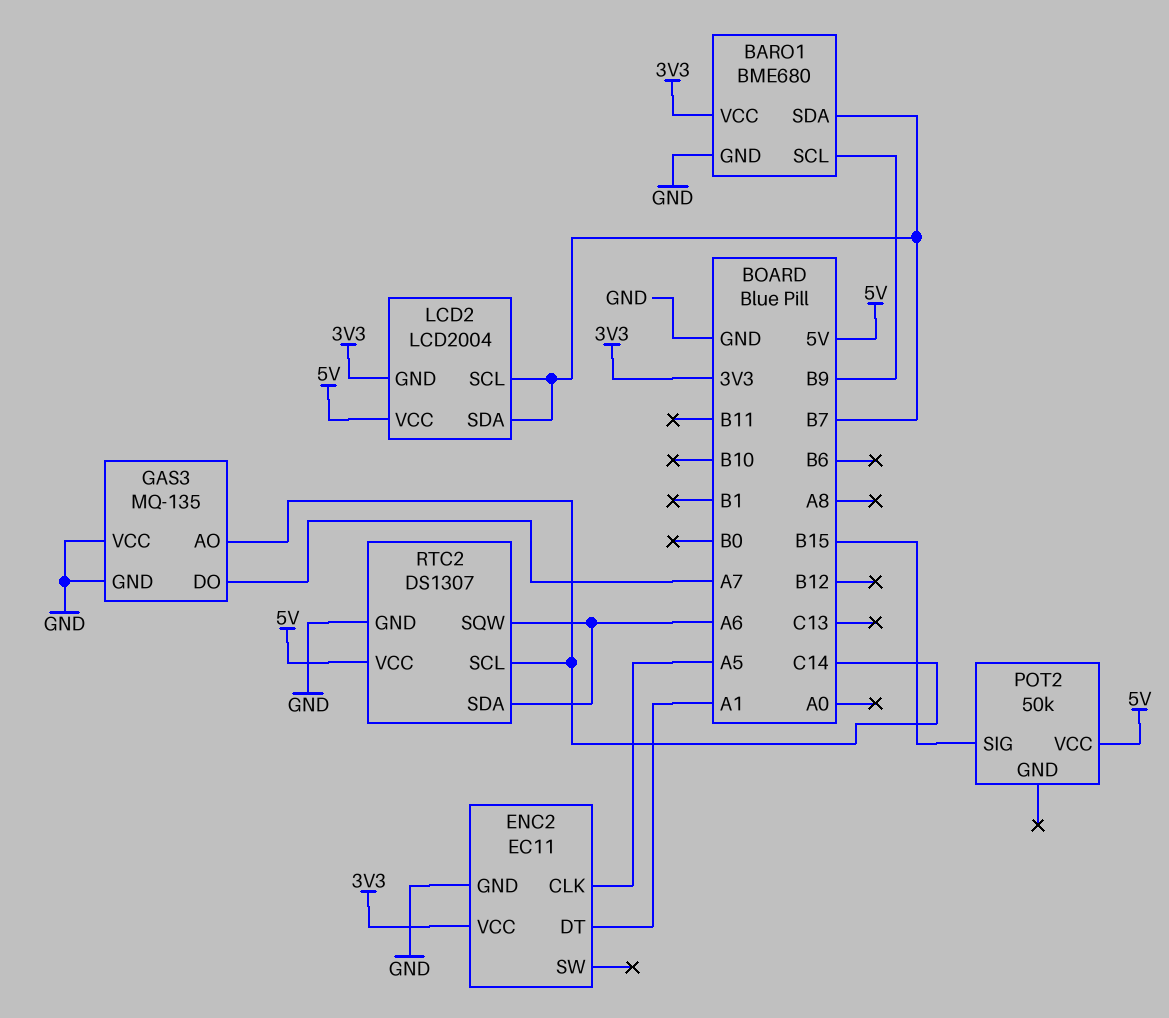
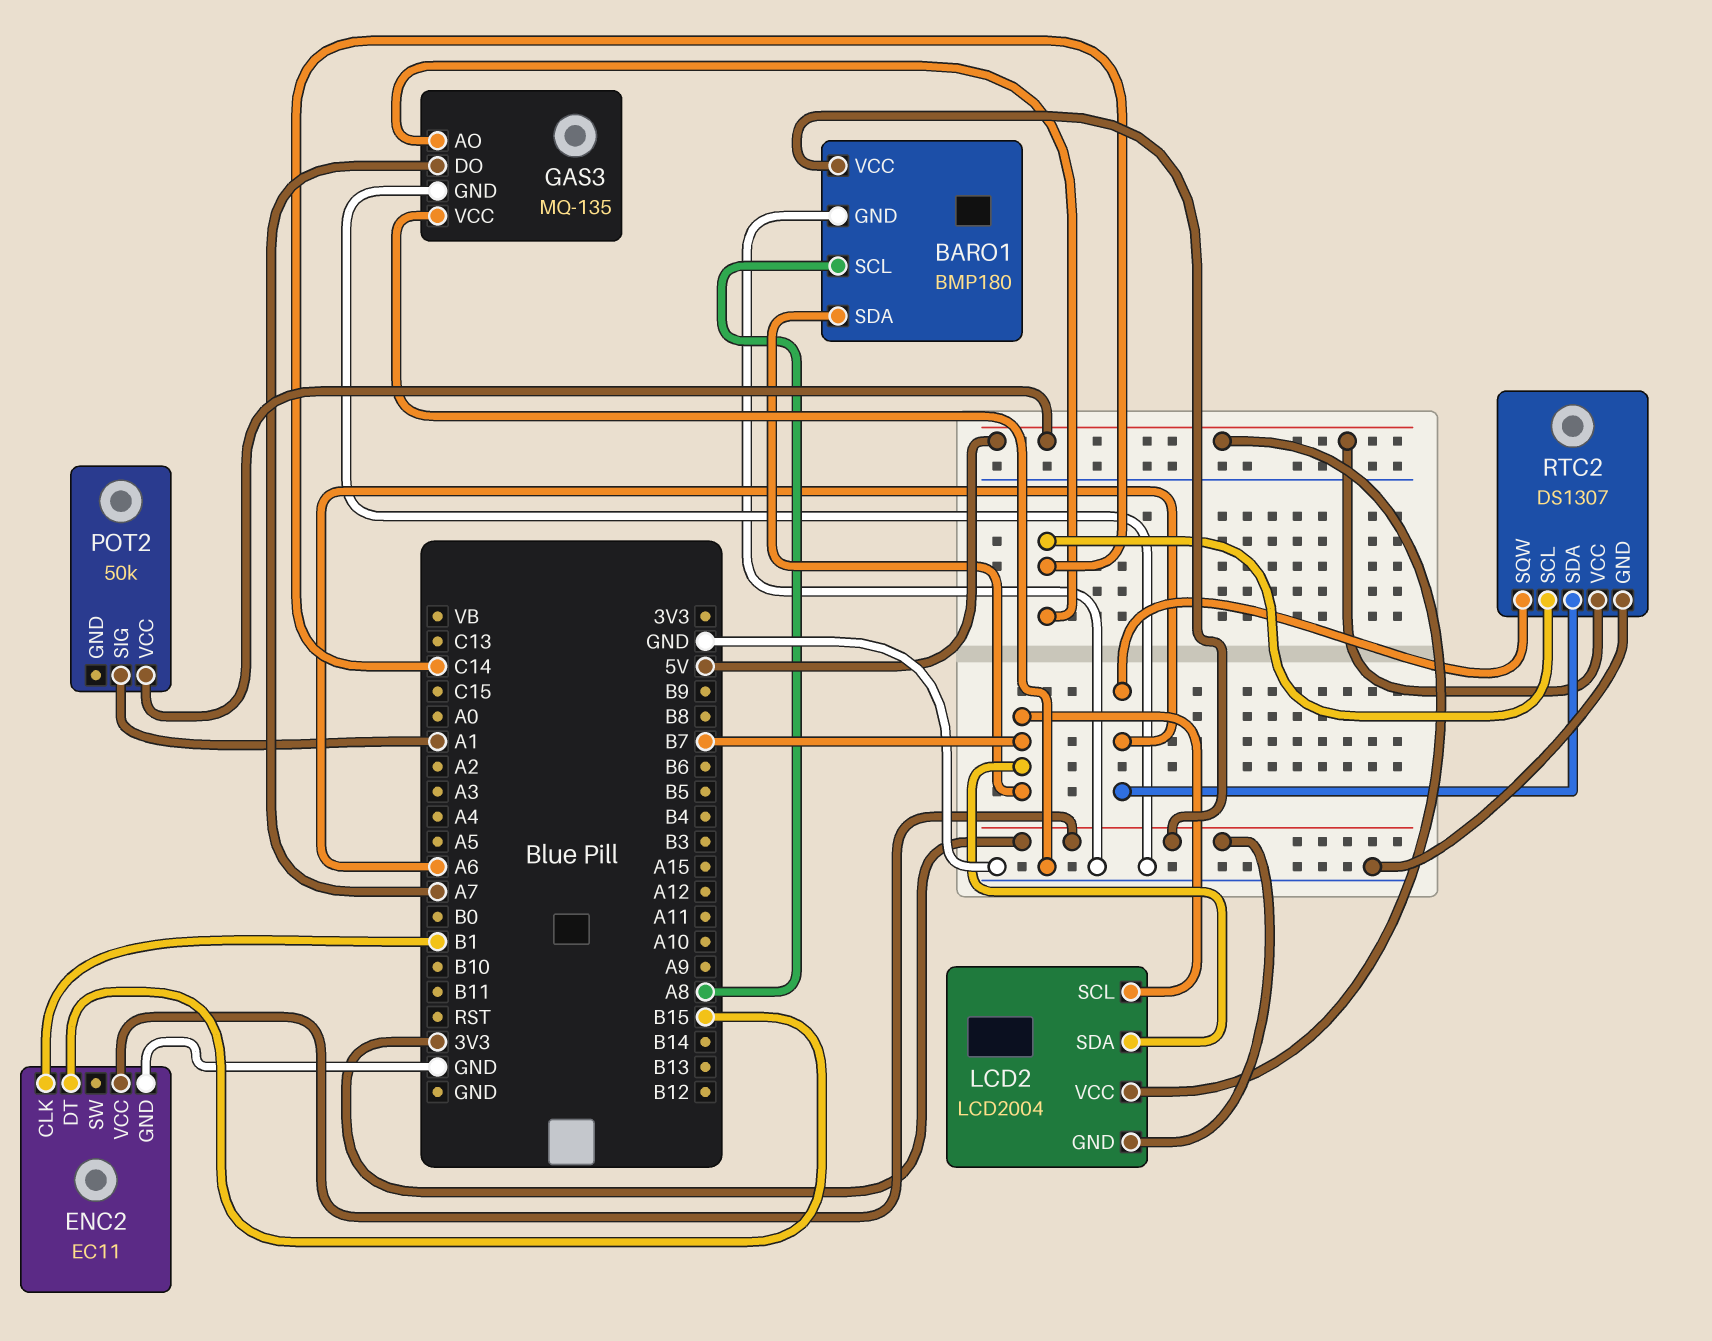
BARO1: BME680 -> BMP180
BARO1 pin SCL: B9 -> A8
ENC2 pin CLK: A5 -> B1
ENC2 pin DT: A1 -> B15
POT2 pin SIG: B15 -> A1

